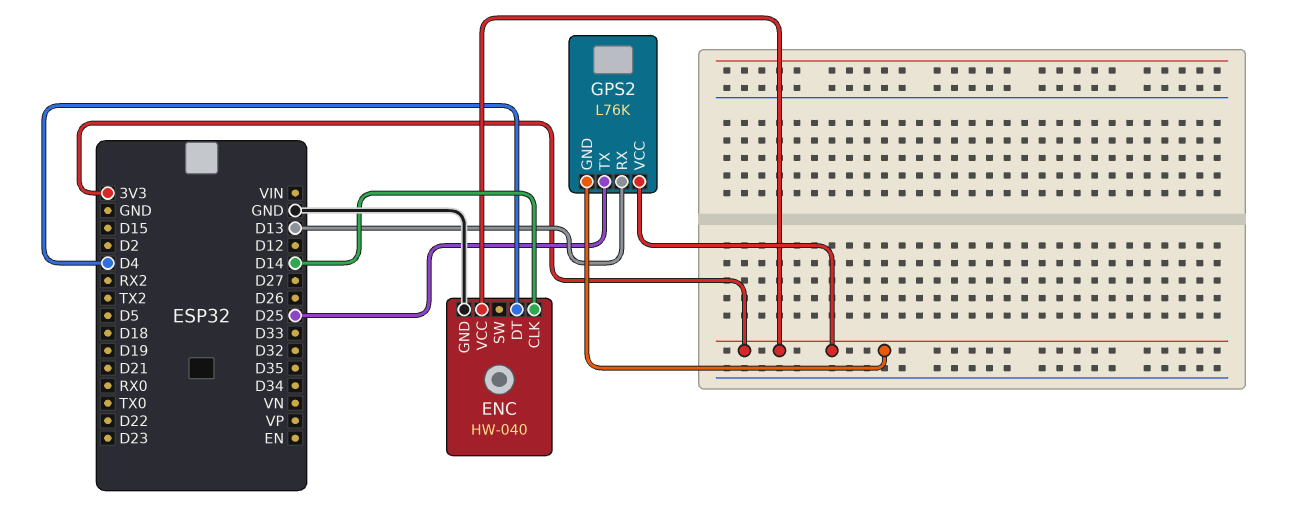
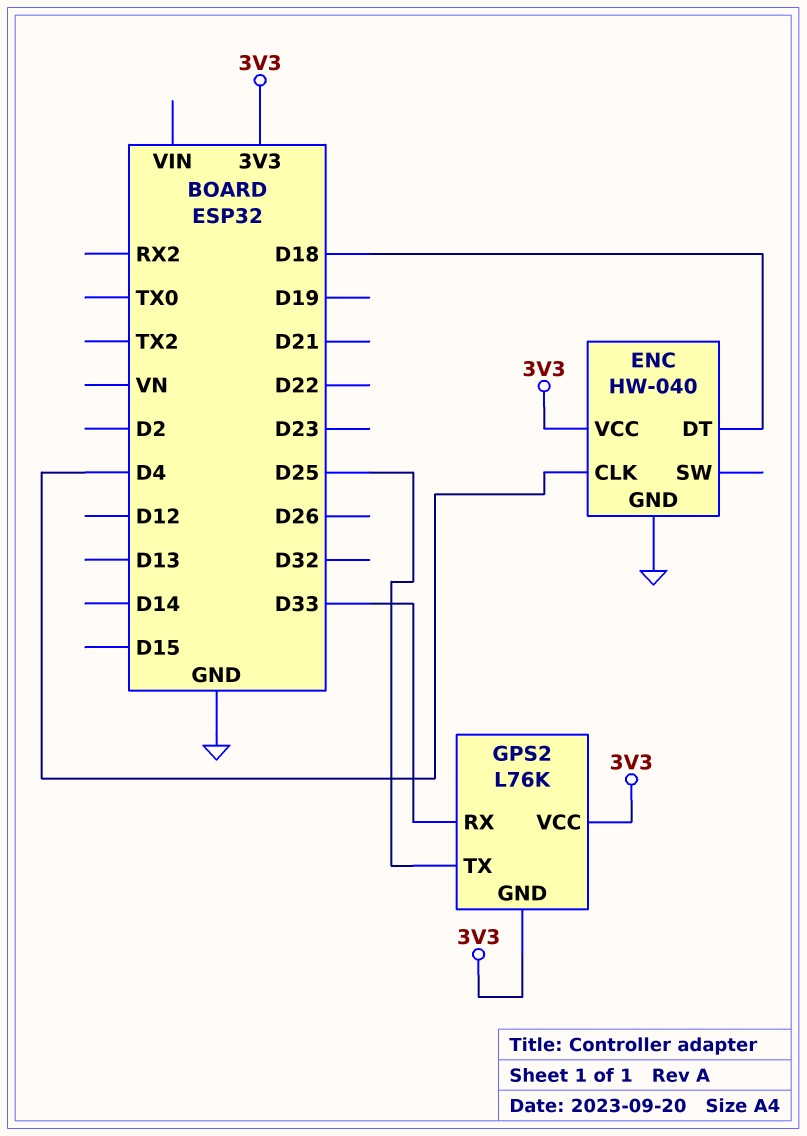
ENC pin CLK: D14 -> D4
ENC pin DT: D4 -> D18
GPS2 pin RX: D13 -> D33

